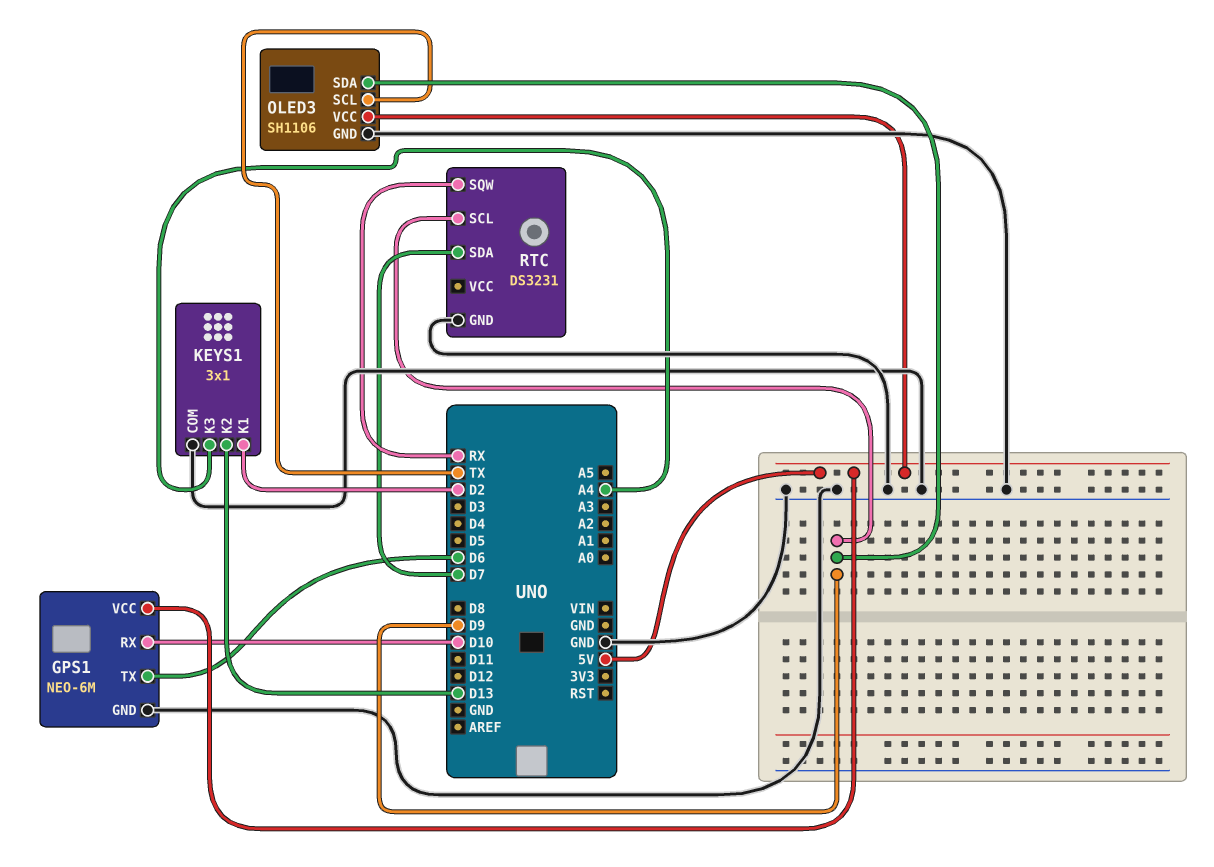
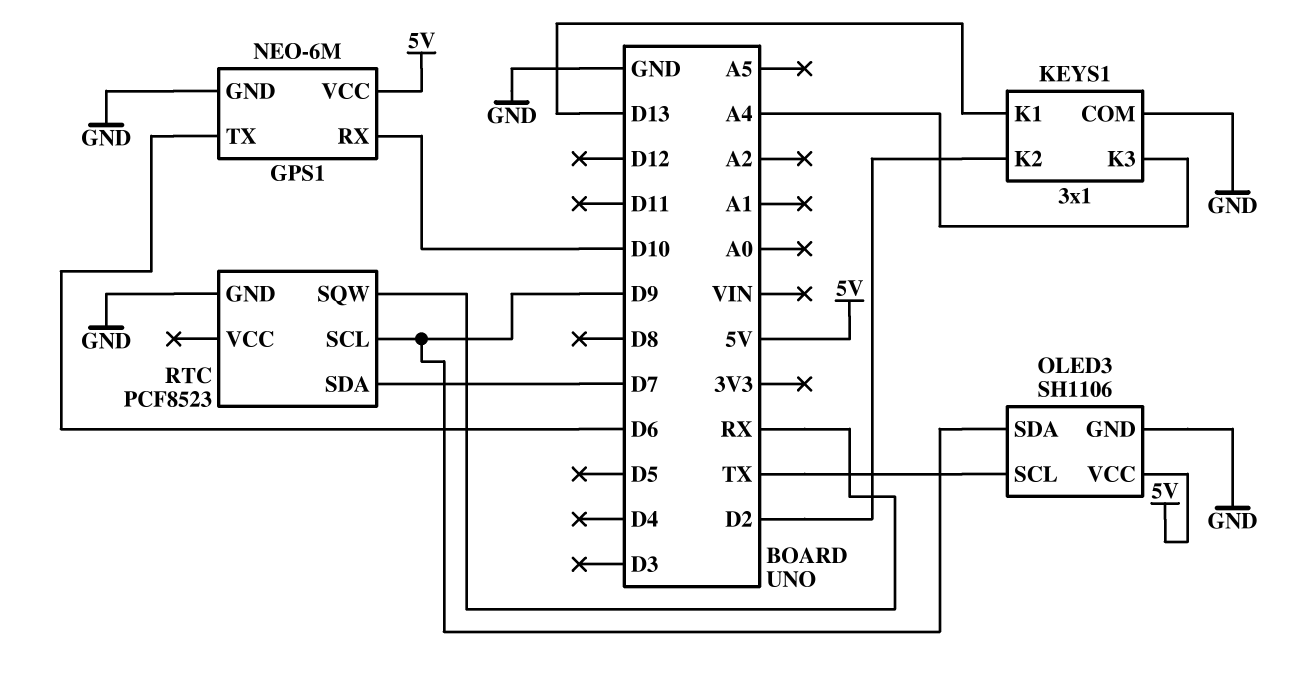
KEYS1 pin K1: D2 -> D13
KEYS1 pin K2: D13 -> D2
RTC: DS3231 -> PCF8523

